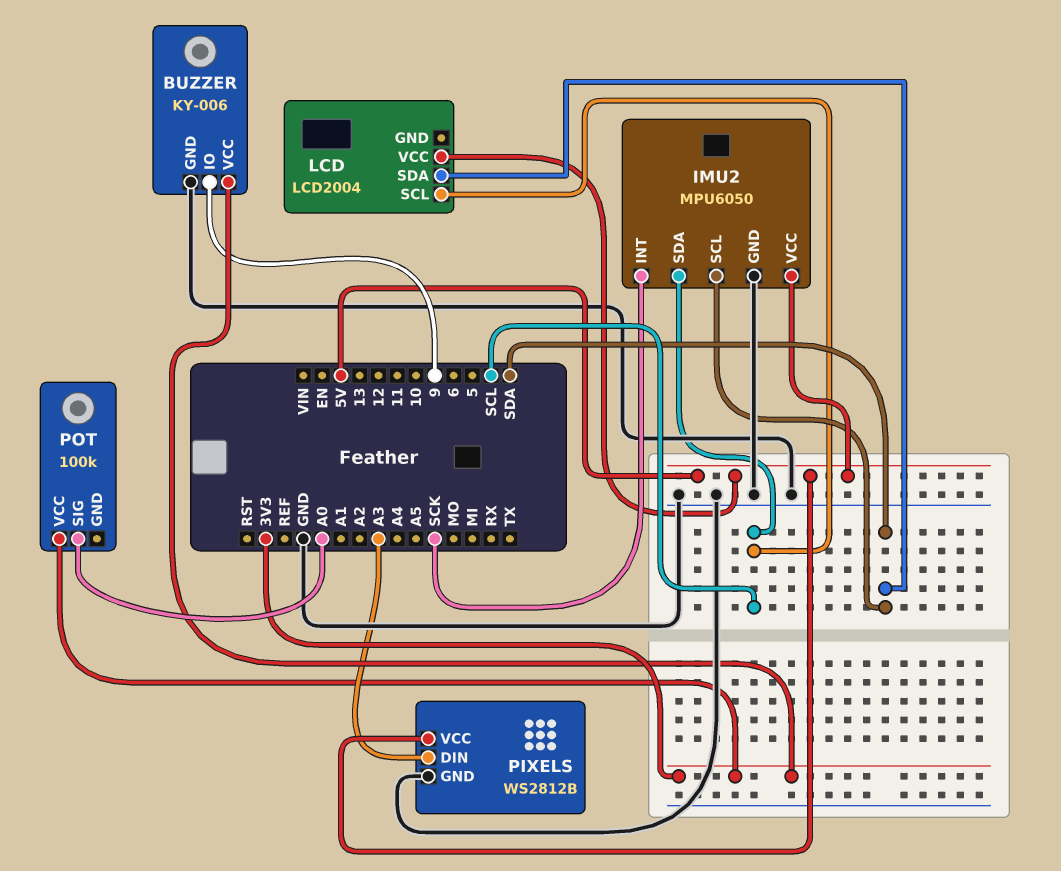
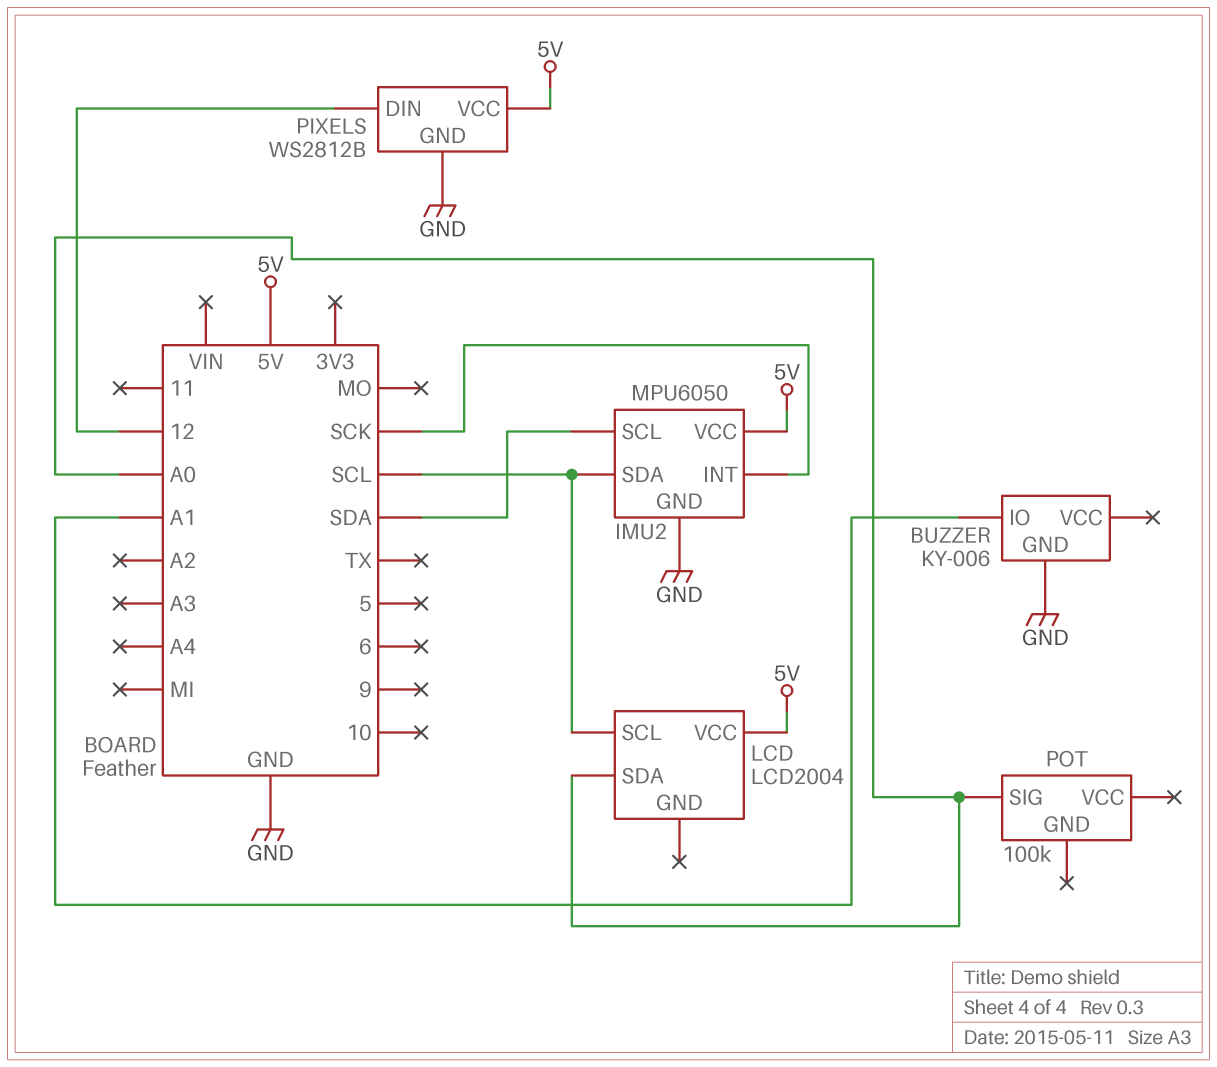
BUZZER pin IO: 9 -> A1
BUZZER pin VCC: 3V3 -> none
LCD pin SDA: SDA -> A0
PIXELS pin DIN: A3 -> 12
POT pin VCC: 3V3 -> none

